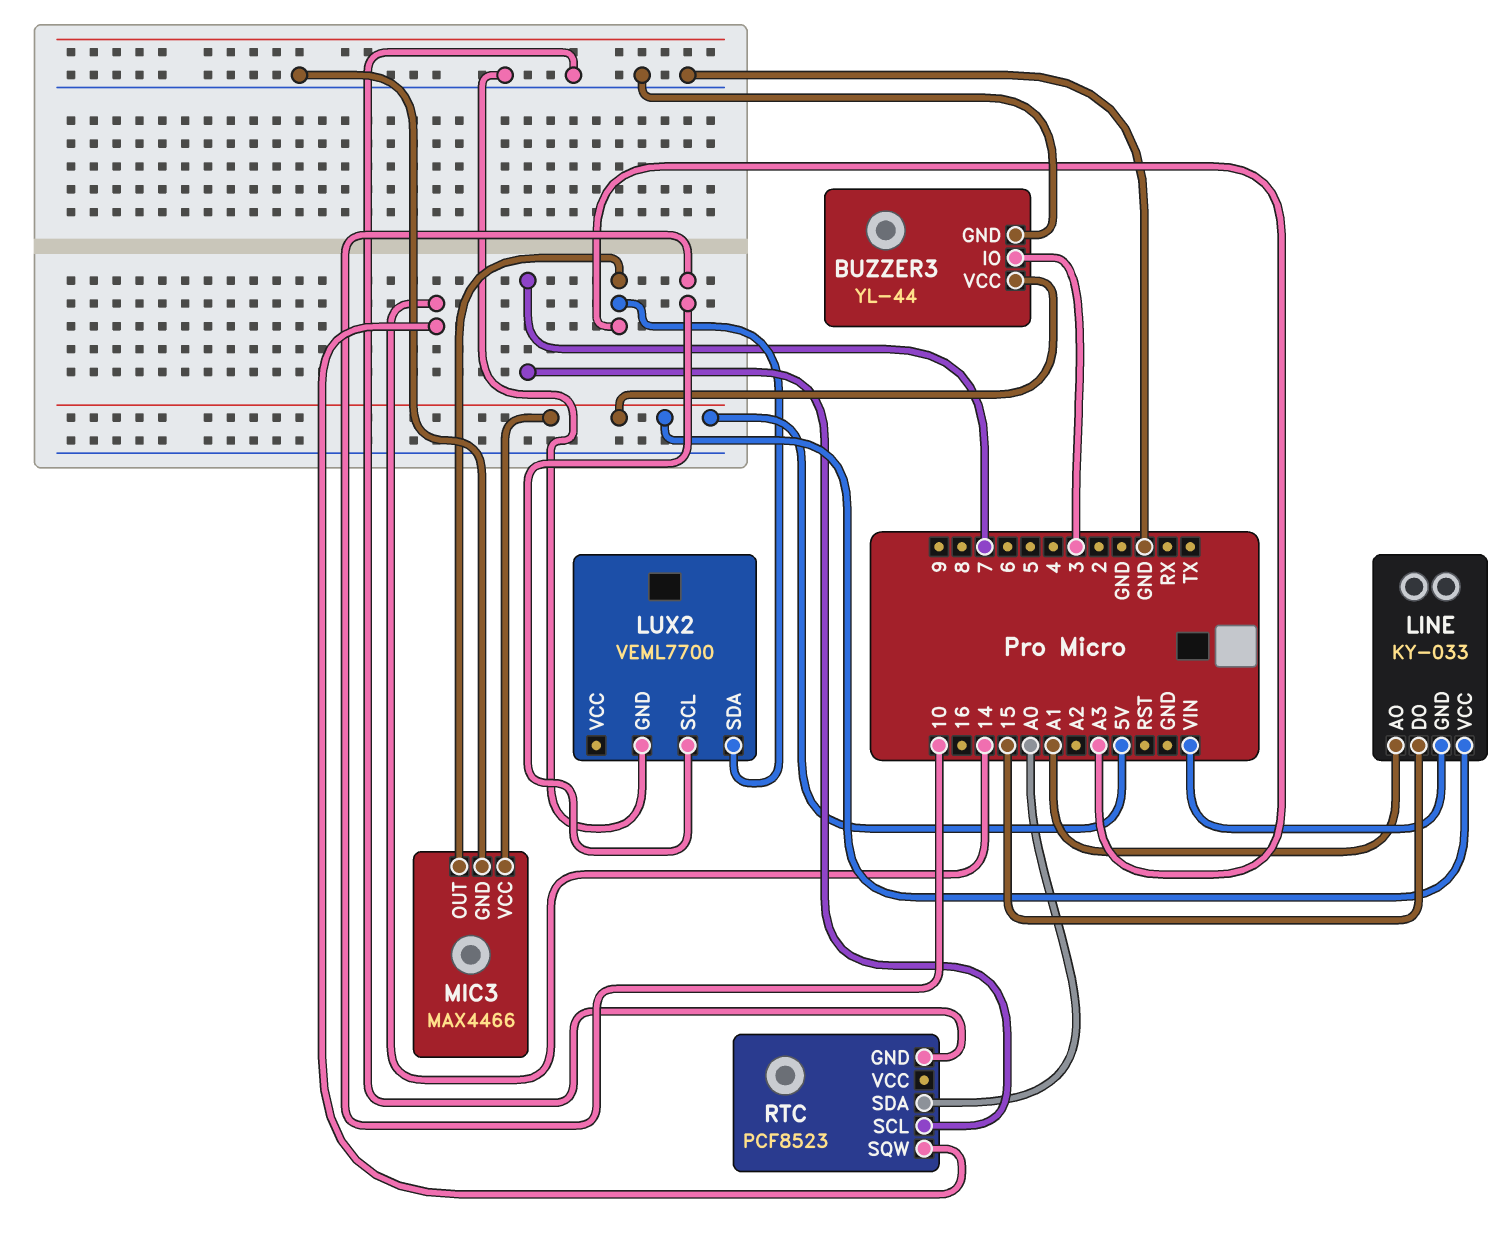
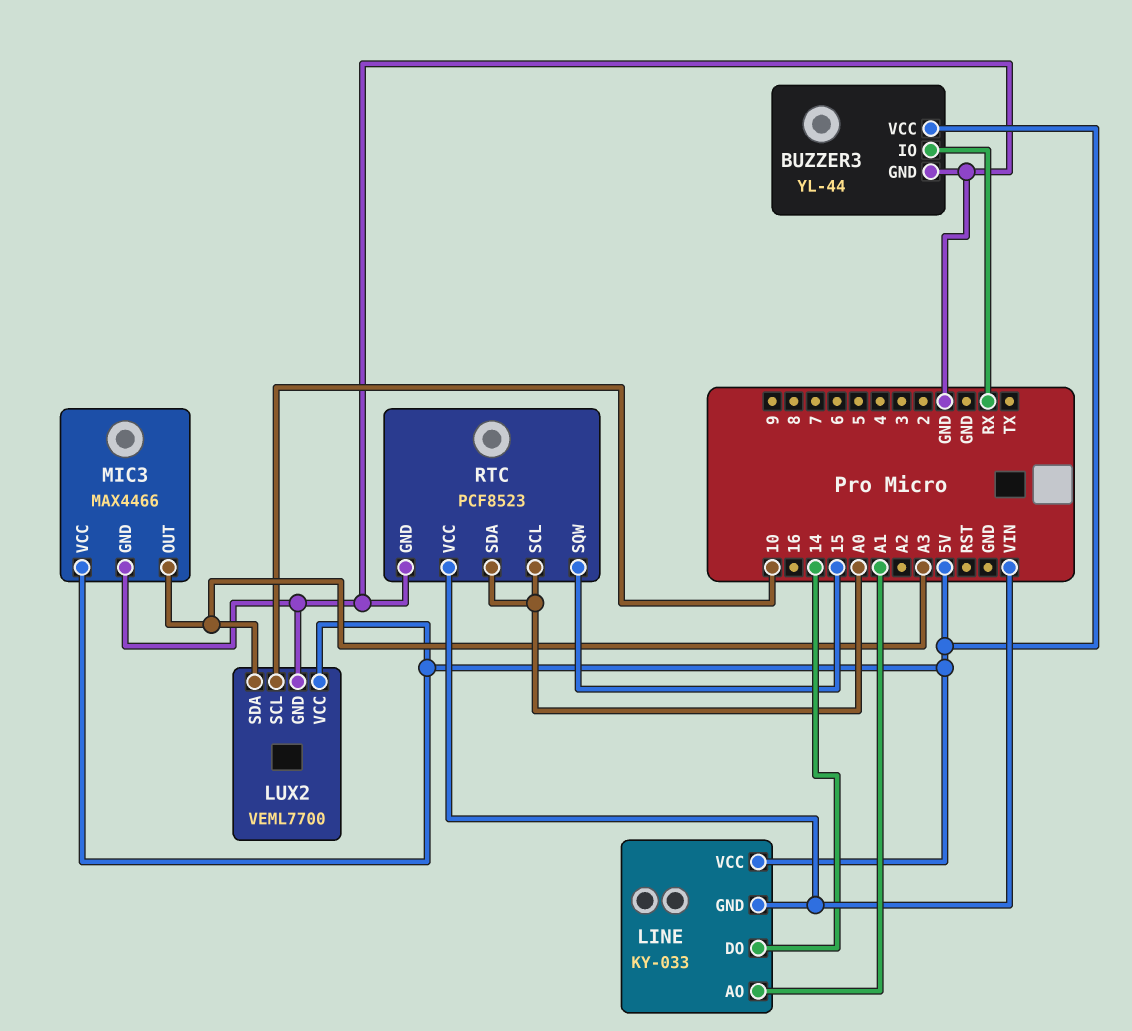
BUZZER3 pin IO: 3 -> RX
LINE pin DO: 15 -> 14
LUX2 pin VCC: none -> 5V
RTC pin SCL: 7 -> A0
RTC pin SQW: 14 -> 15
RTC pin VCC: none -> VIN

